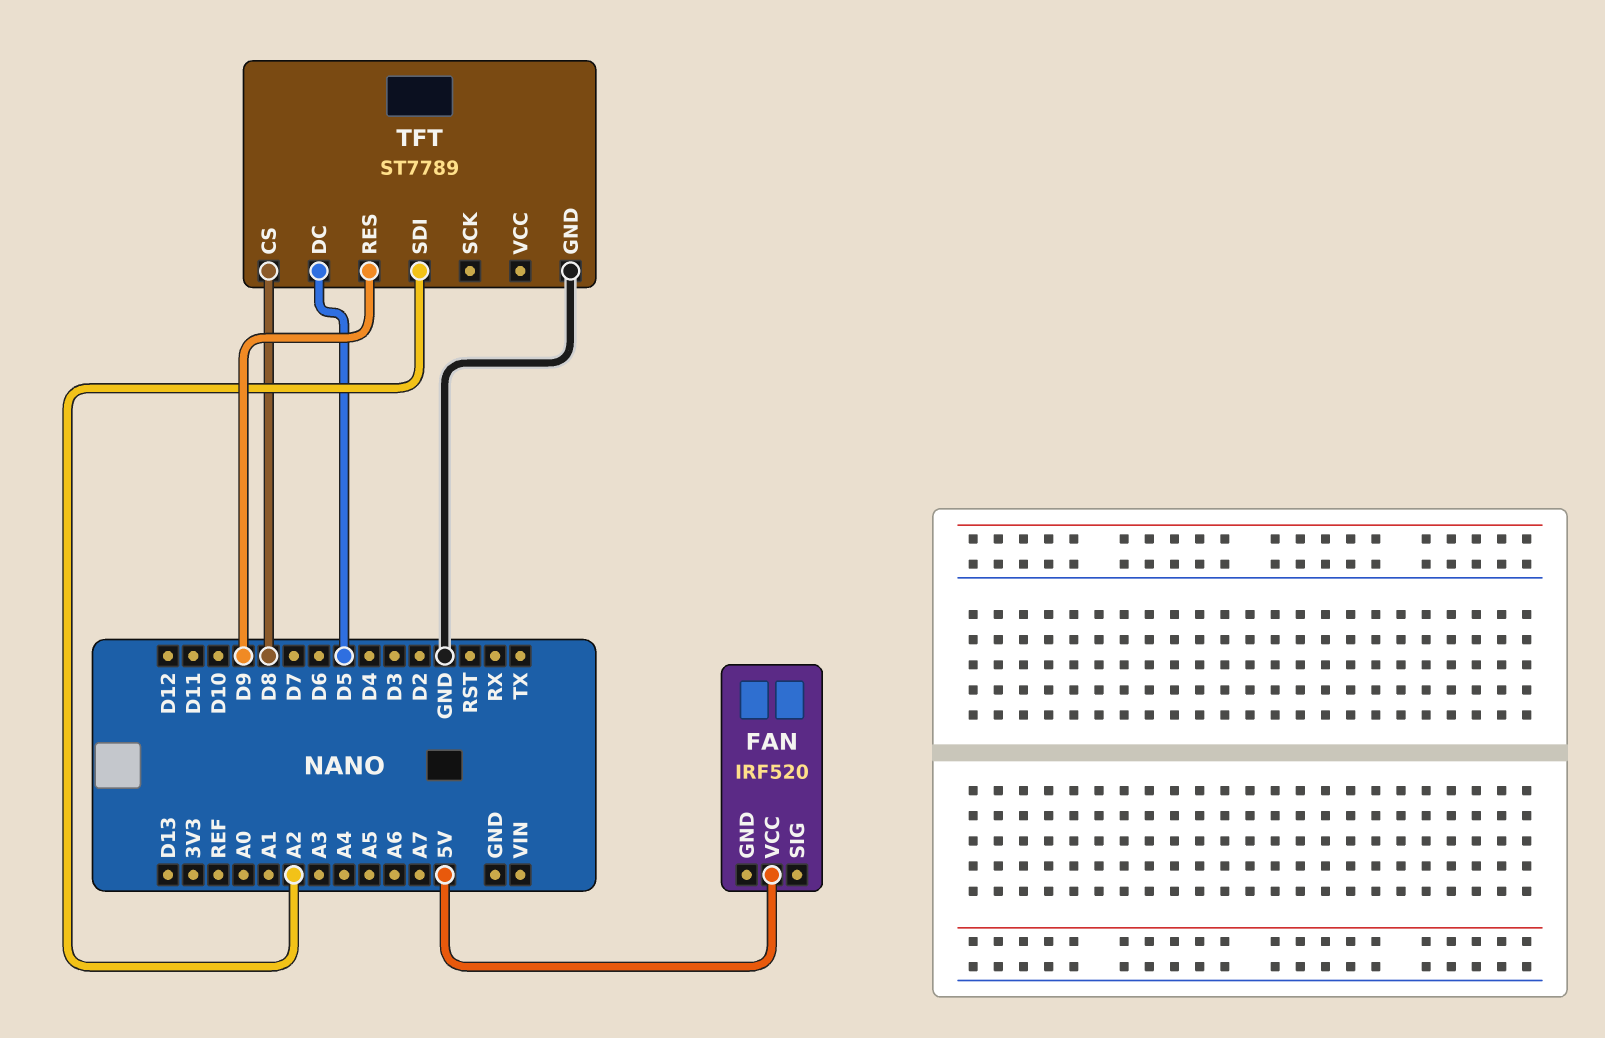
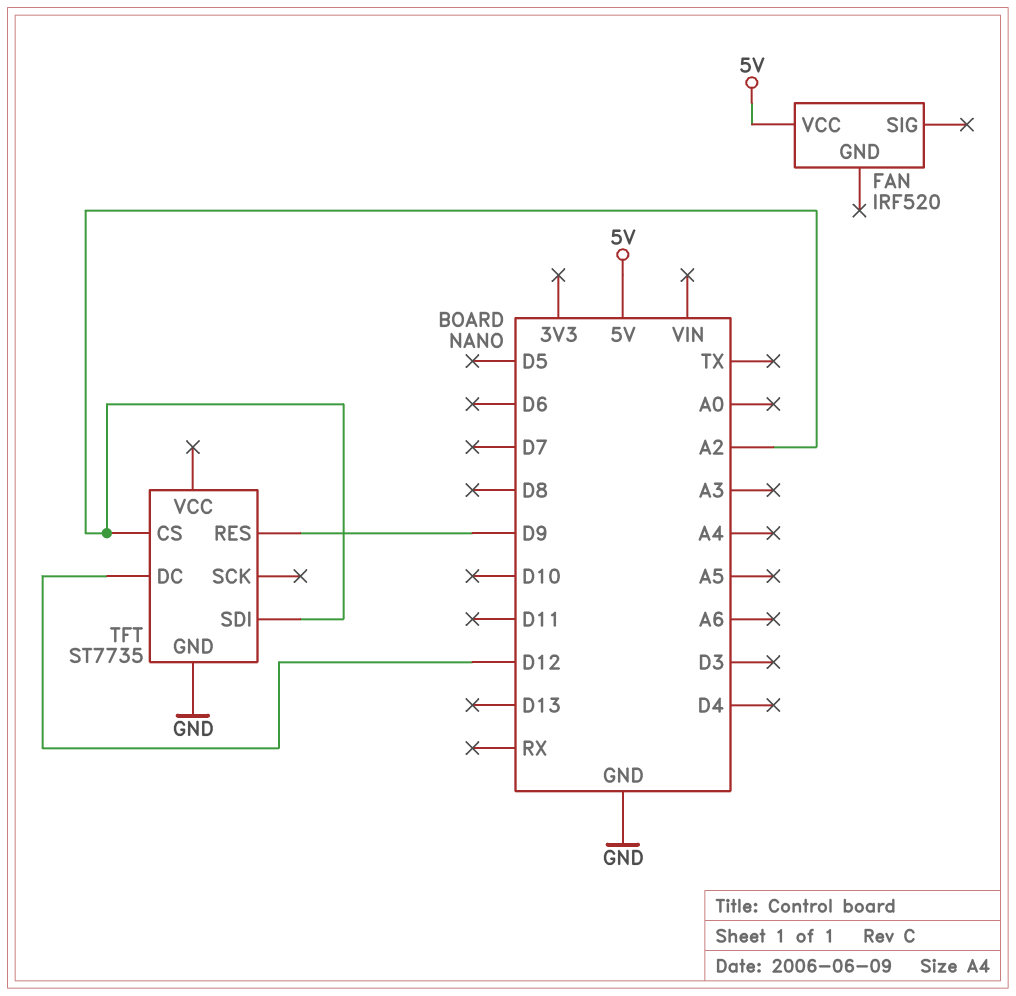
TFT: ST7789 -> ST7735
TFT pin CS: D8 -> A2
TFT pin DC: D5 -> D12

